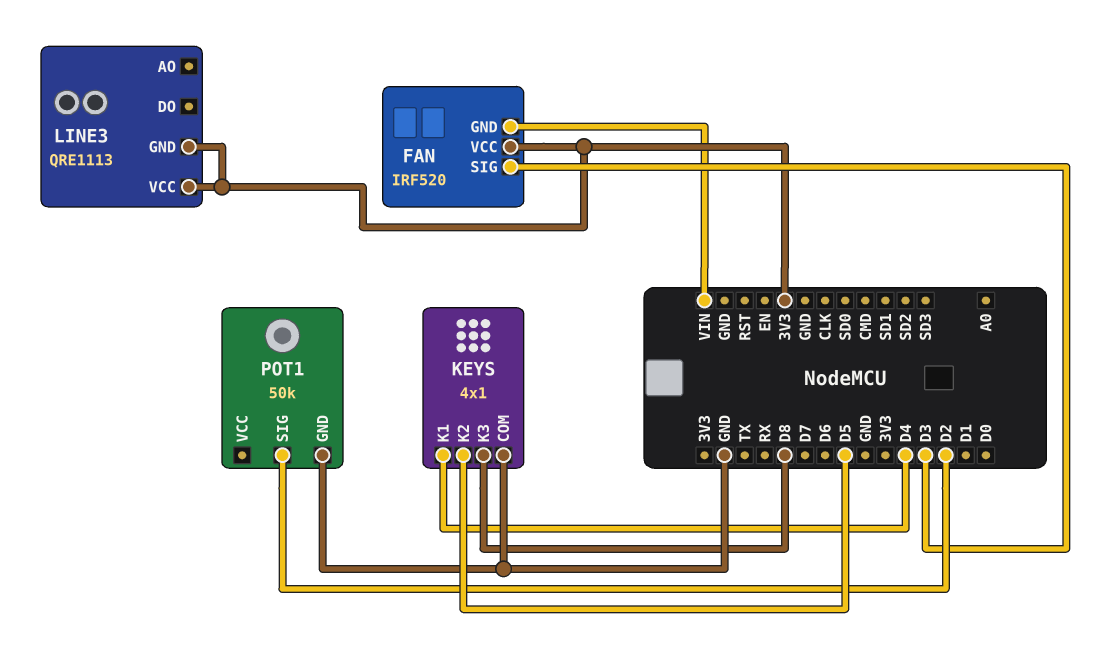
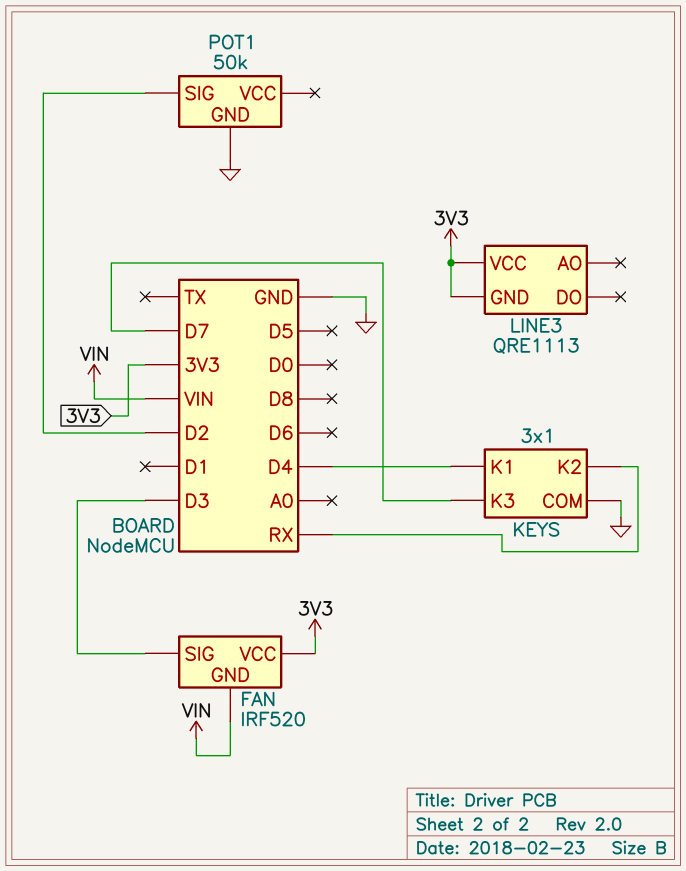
KEYS: 4x1 -> 3x1
KEYS pin K2: D5 -> RX
KEYS pin K3: D8 -> D7

